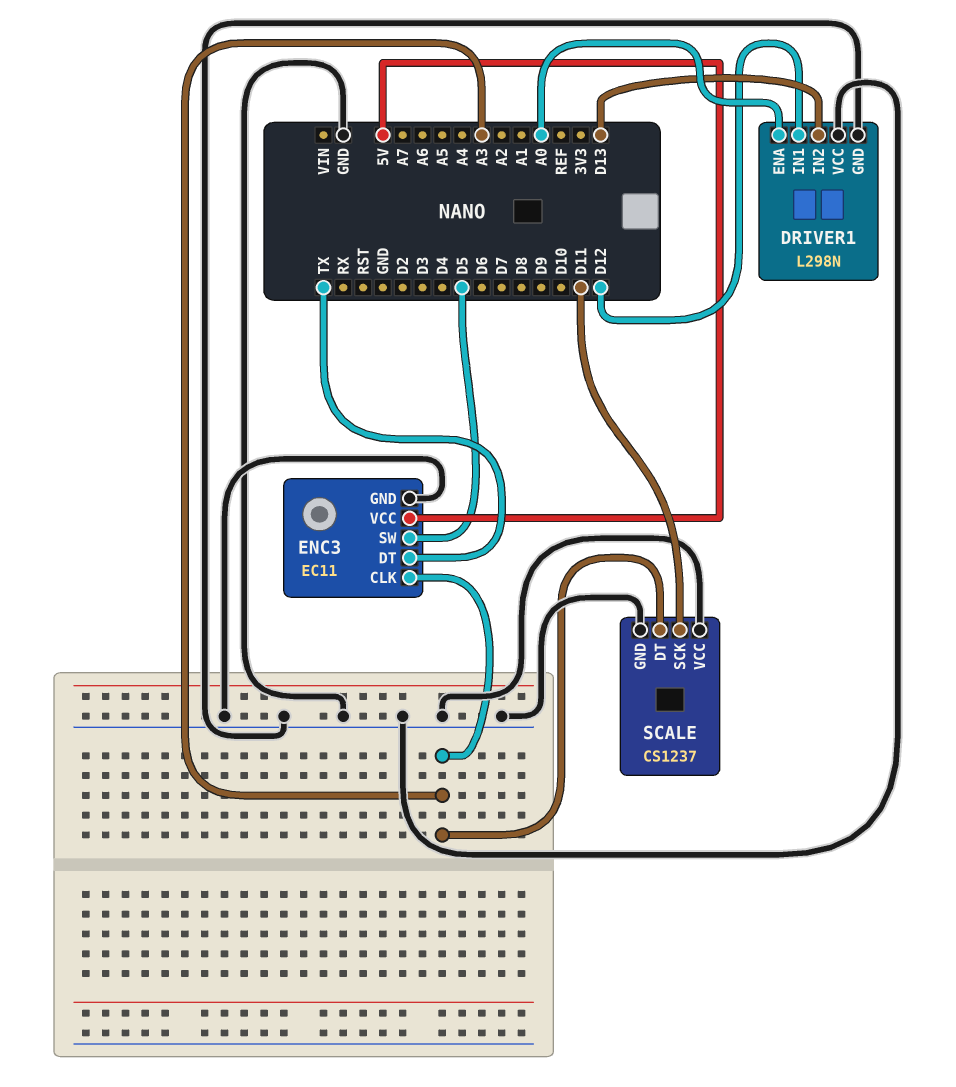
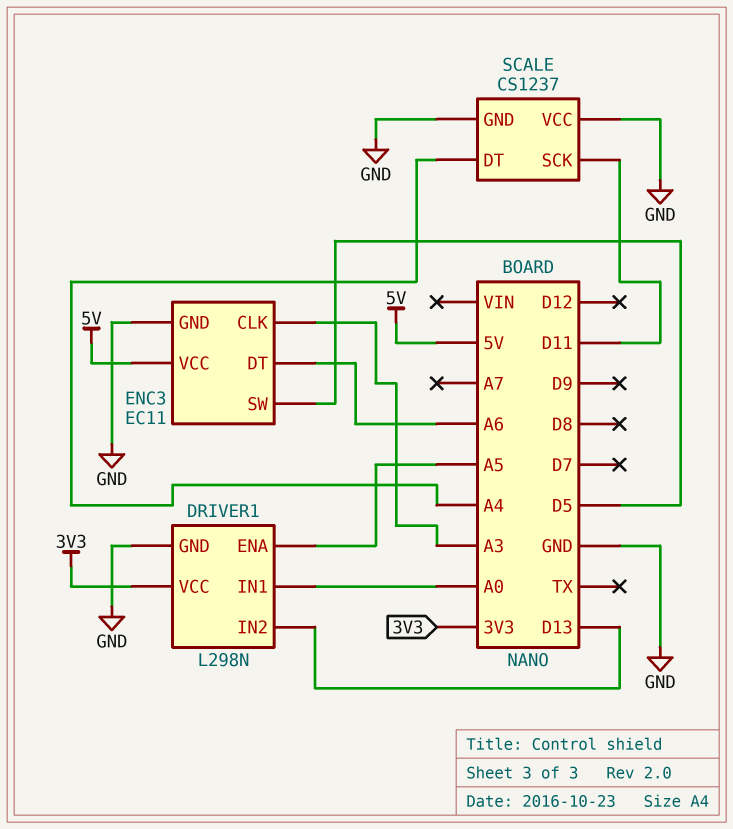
DRIVER1 pin ENA: A0 -> A5
DRIVER1 pin IN1: D12 -> A0
DRIVER1 pin VCC: GND -> 3V3
ENC3 pin DT: TX -> A6
SCALE pin DT: A3 -> A4

